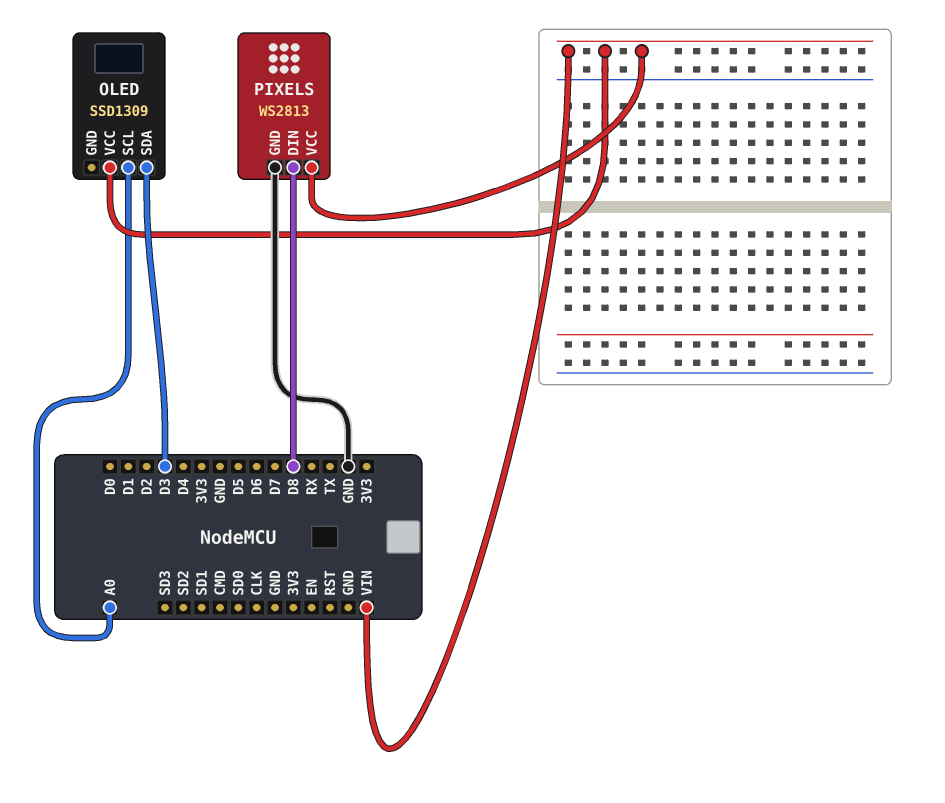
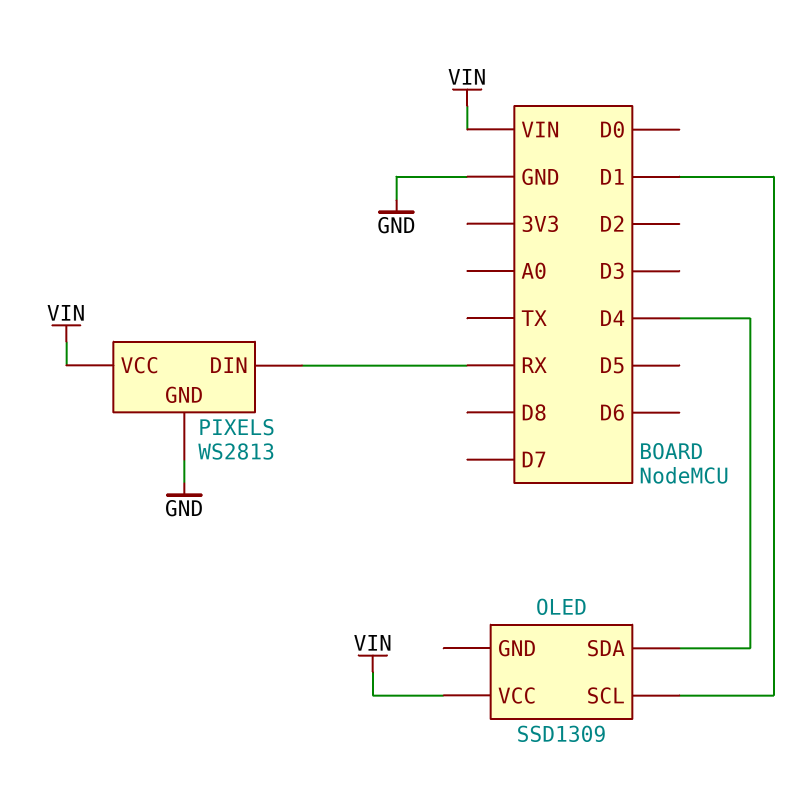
OLED pin SCL: A0 -> D1
OLED pin SDA: D3 -> D4
PIXELS pin DIN: D8 -> RX

